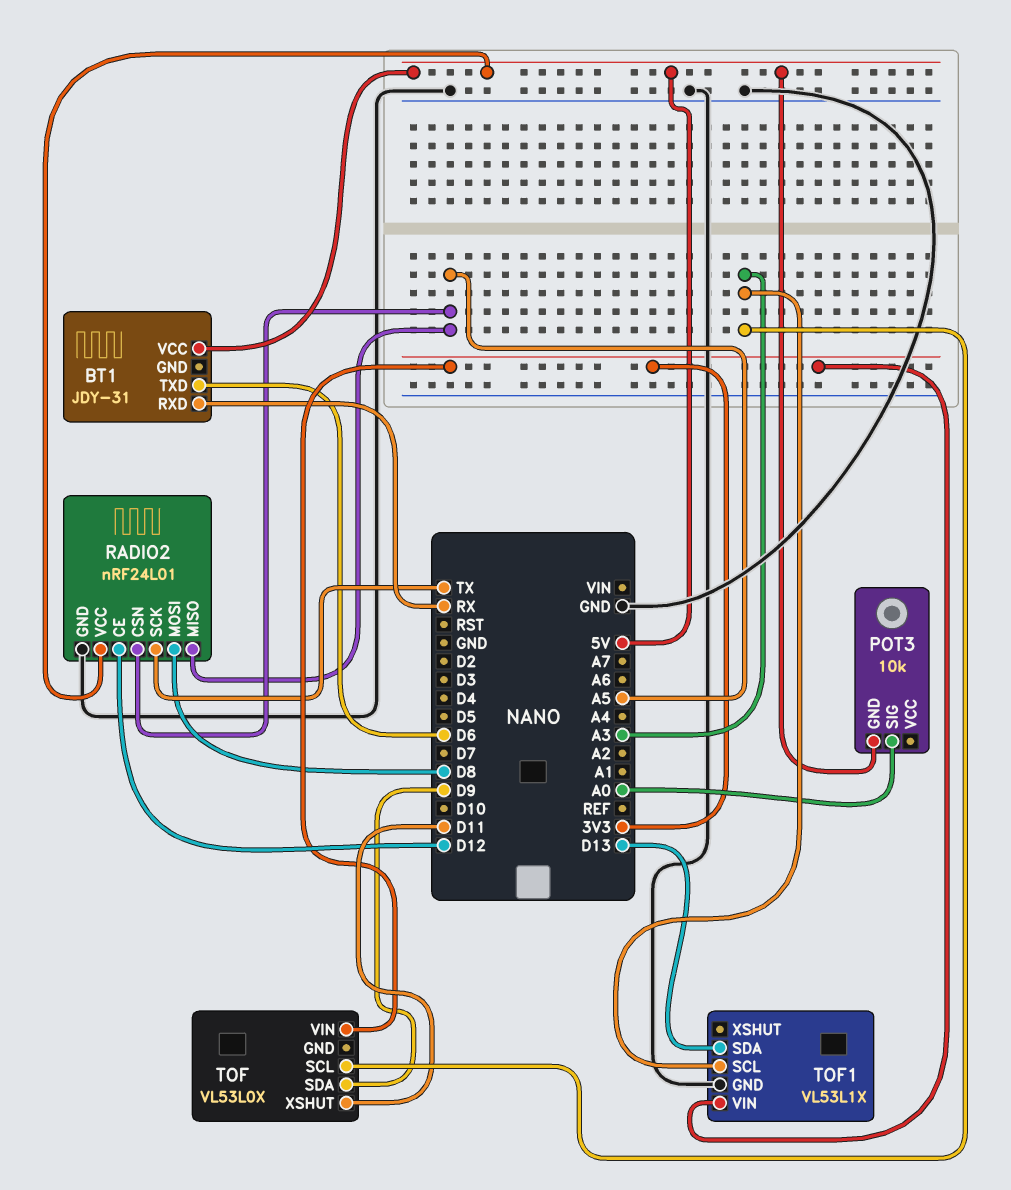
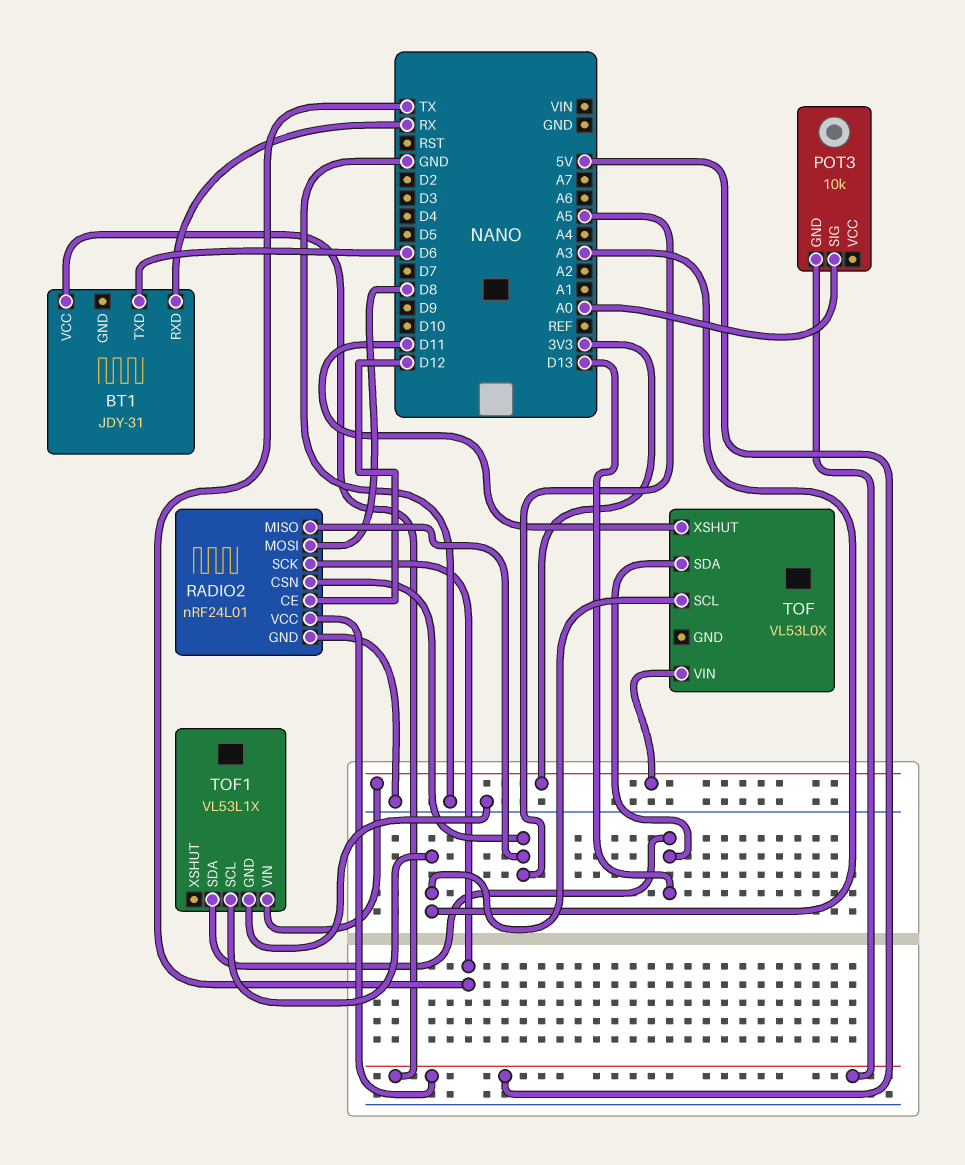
TOF pin SDA: D9 -> D13

